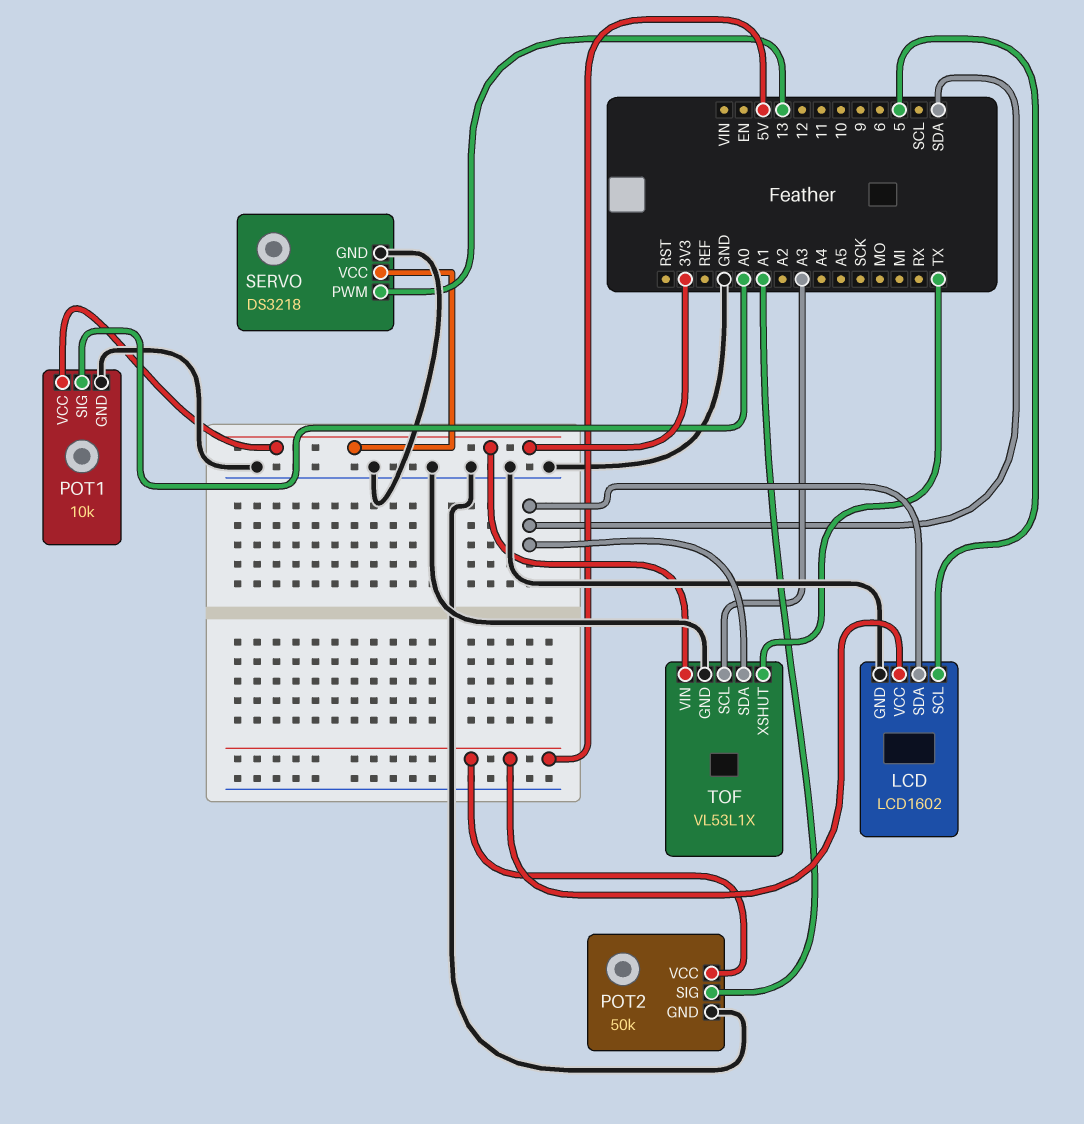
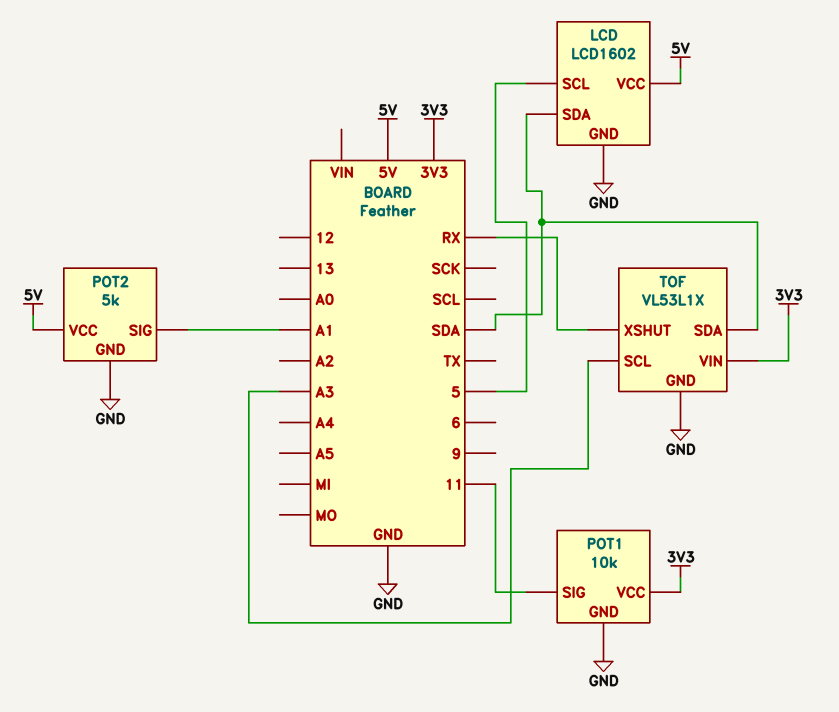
POT1 pin SIG: A0 -> 11
POT2: 50k -> 5k
SERVO: DS3218 -> none
SERVO pin GND: GND -> none
SERVO pin PWM: 13 -> none
SERVO pin VCC: 3V3 -> none
TOF pin XSHUT: TX -> RX

